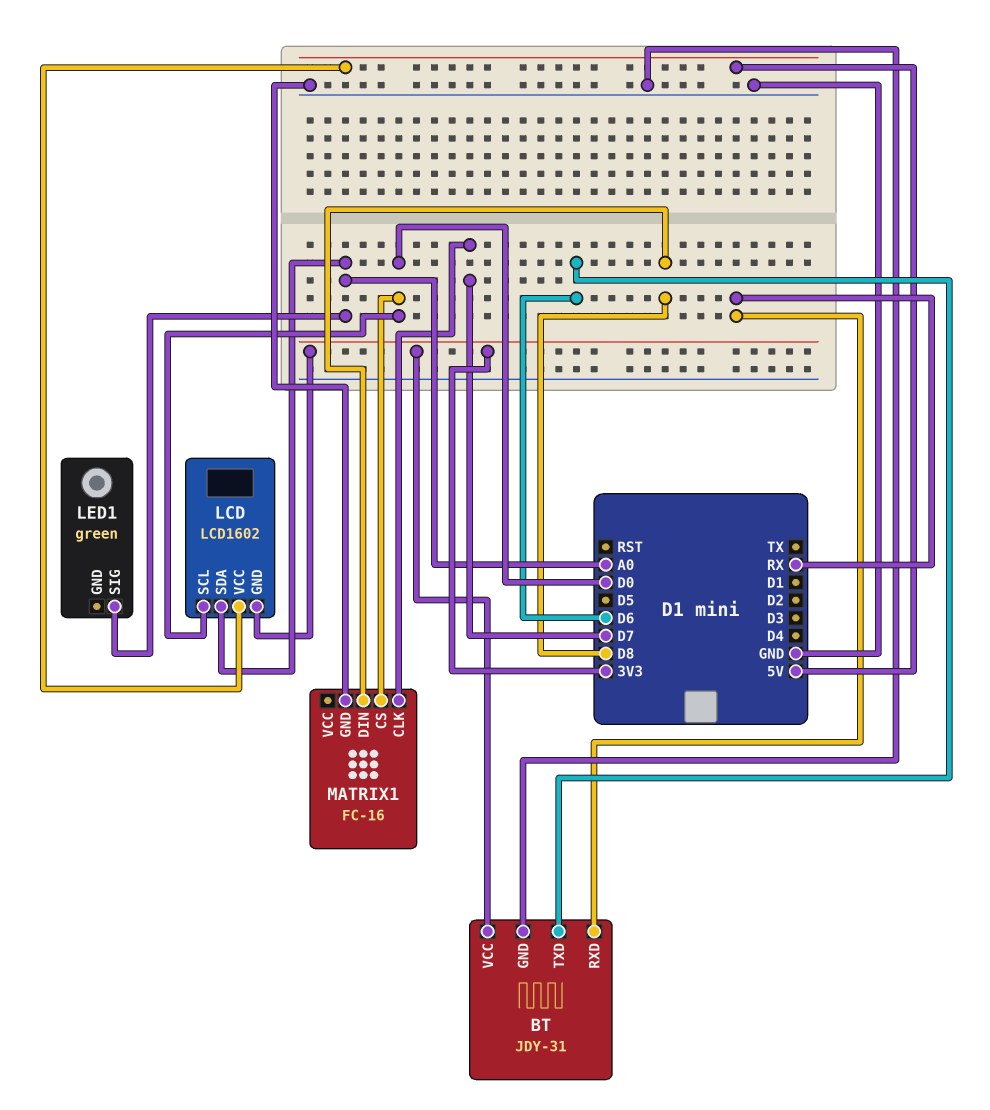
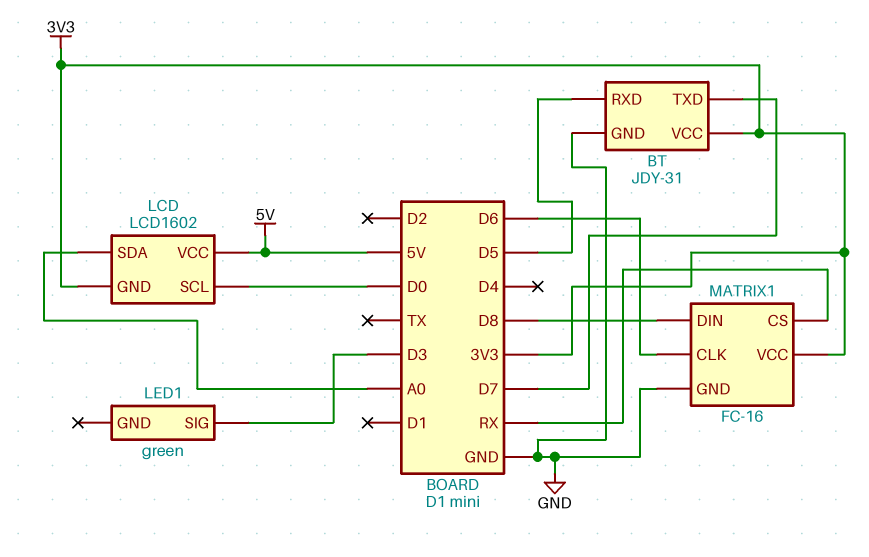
BT pin RXD: RX -> D5
BT pin TXD: D6 -> D7
LED1 pin SIG: A0 -> D3
MATRIX1 pin CLK: D7 -> D6
MATRIX1 pin CS: D0 -> RX
MATRIX1 pin VCC: none -> 3V3

